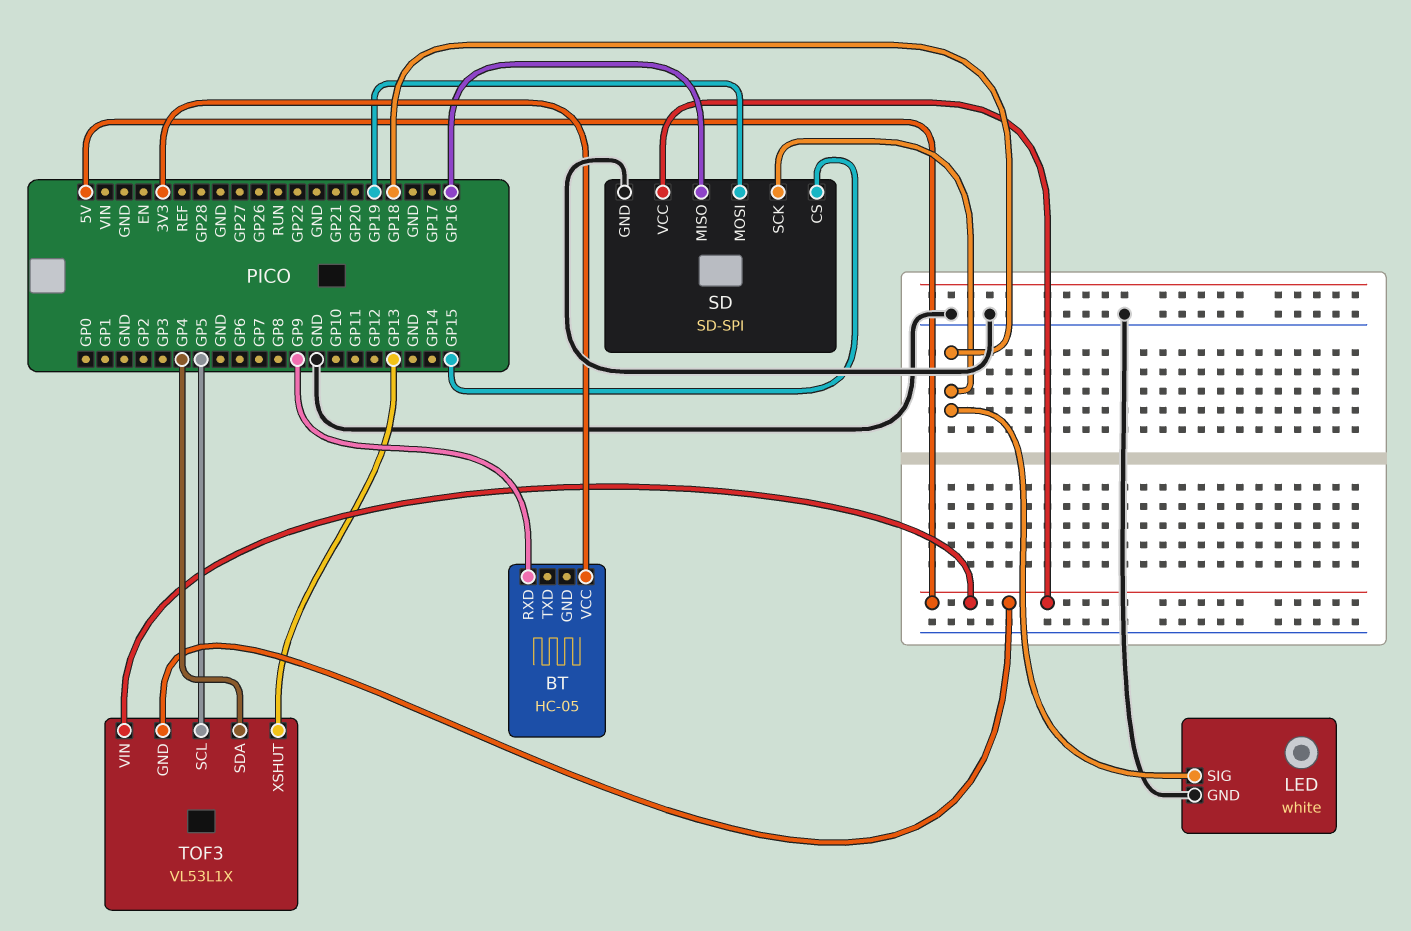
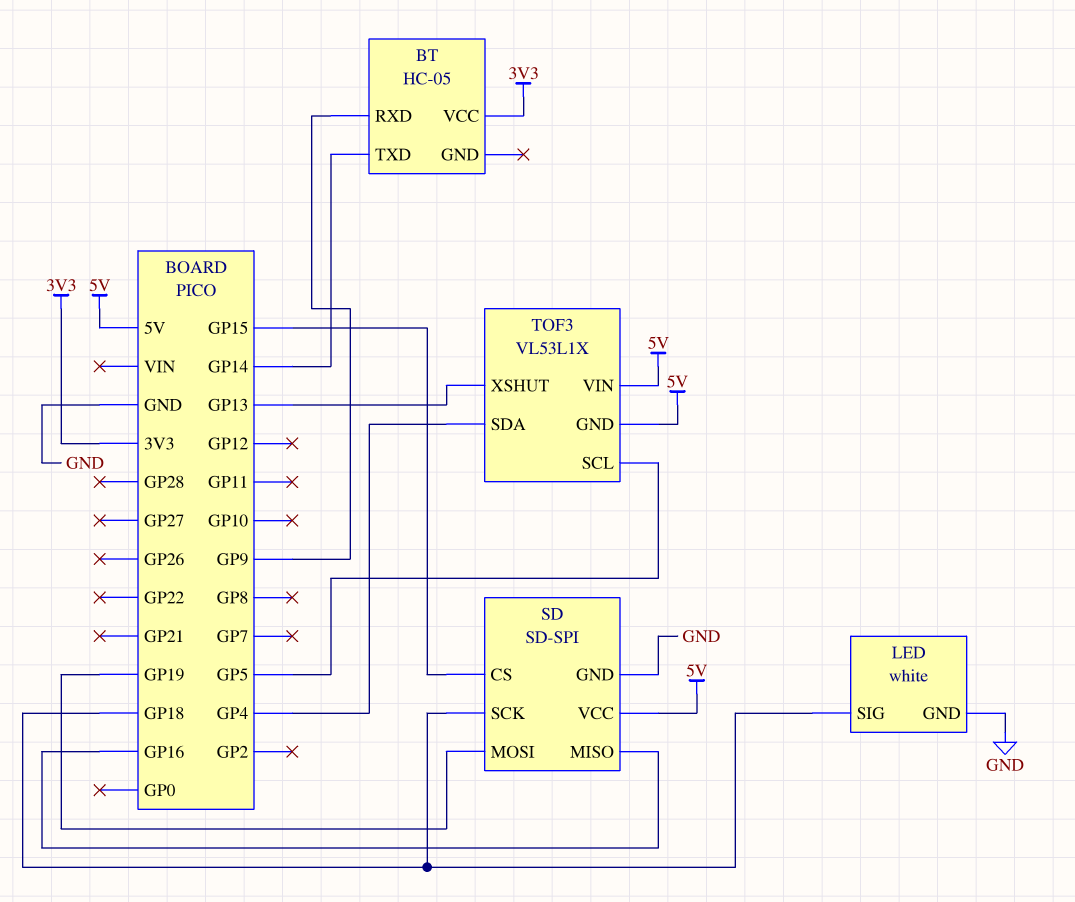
BT pin TXD: none -> GP14

